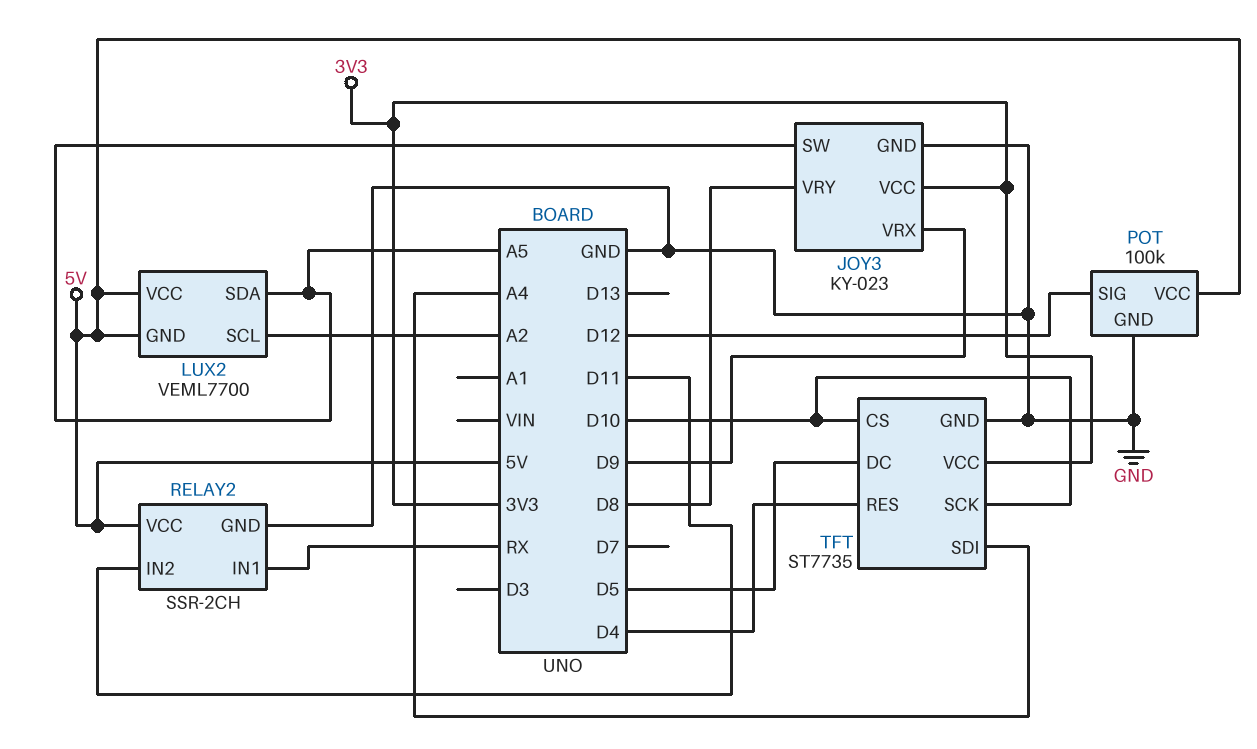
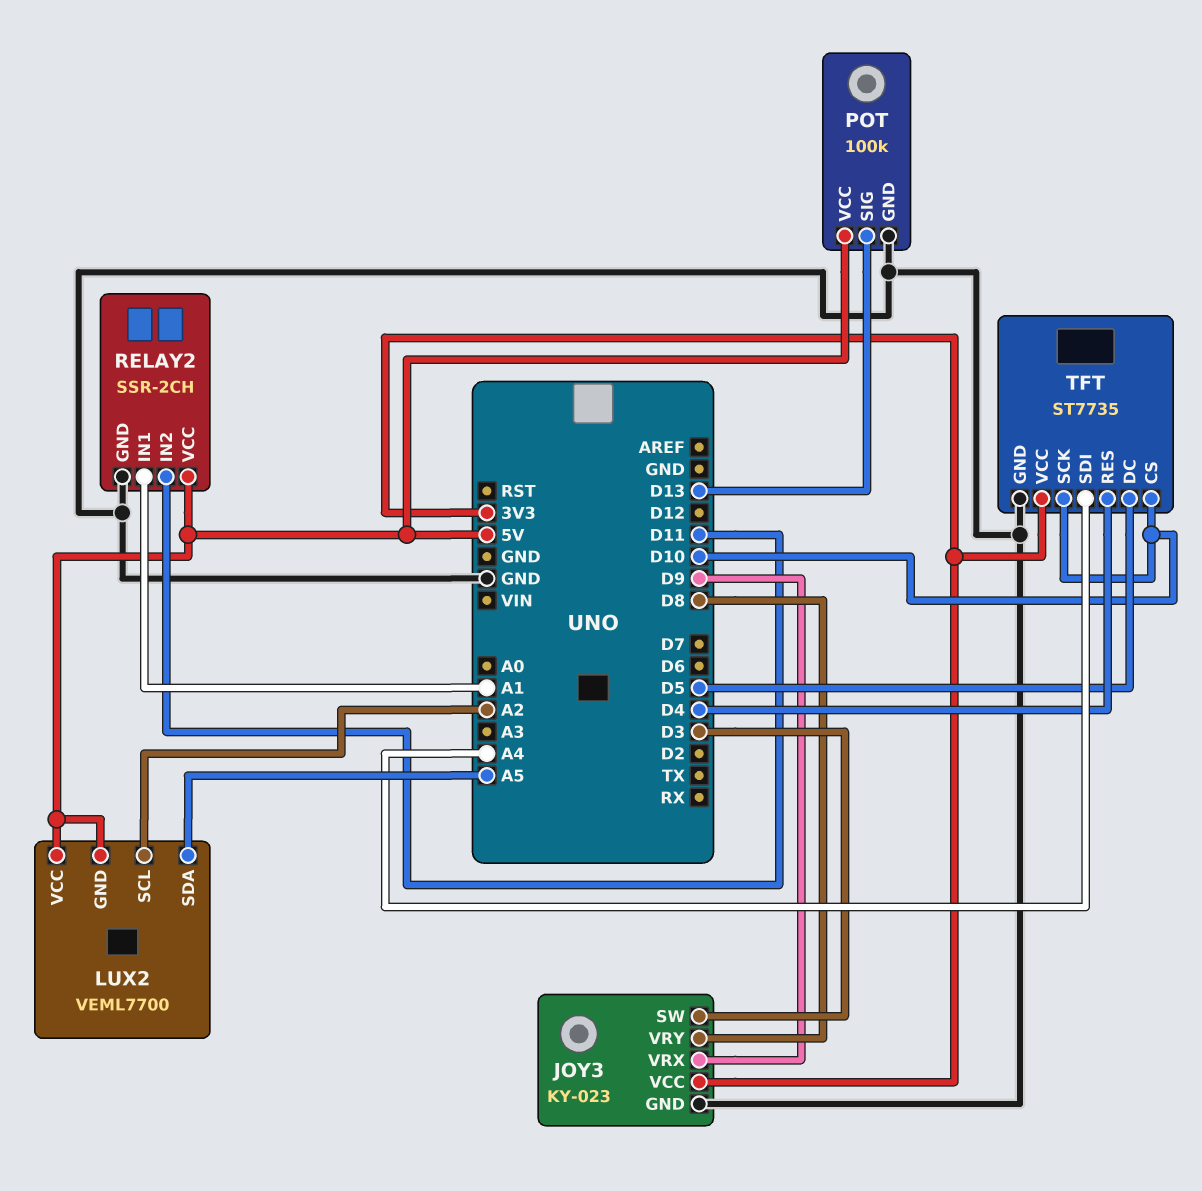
JOY3 pin SW: A5 -> D3
POT pin SIG: D12 -> D13
RELAY2 pin IN1: RX -> A1

